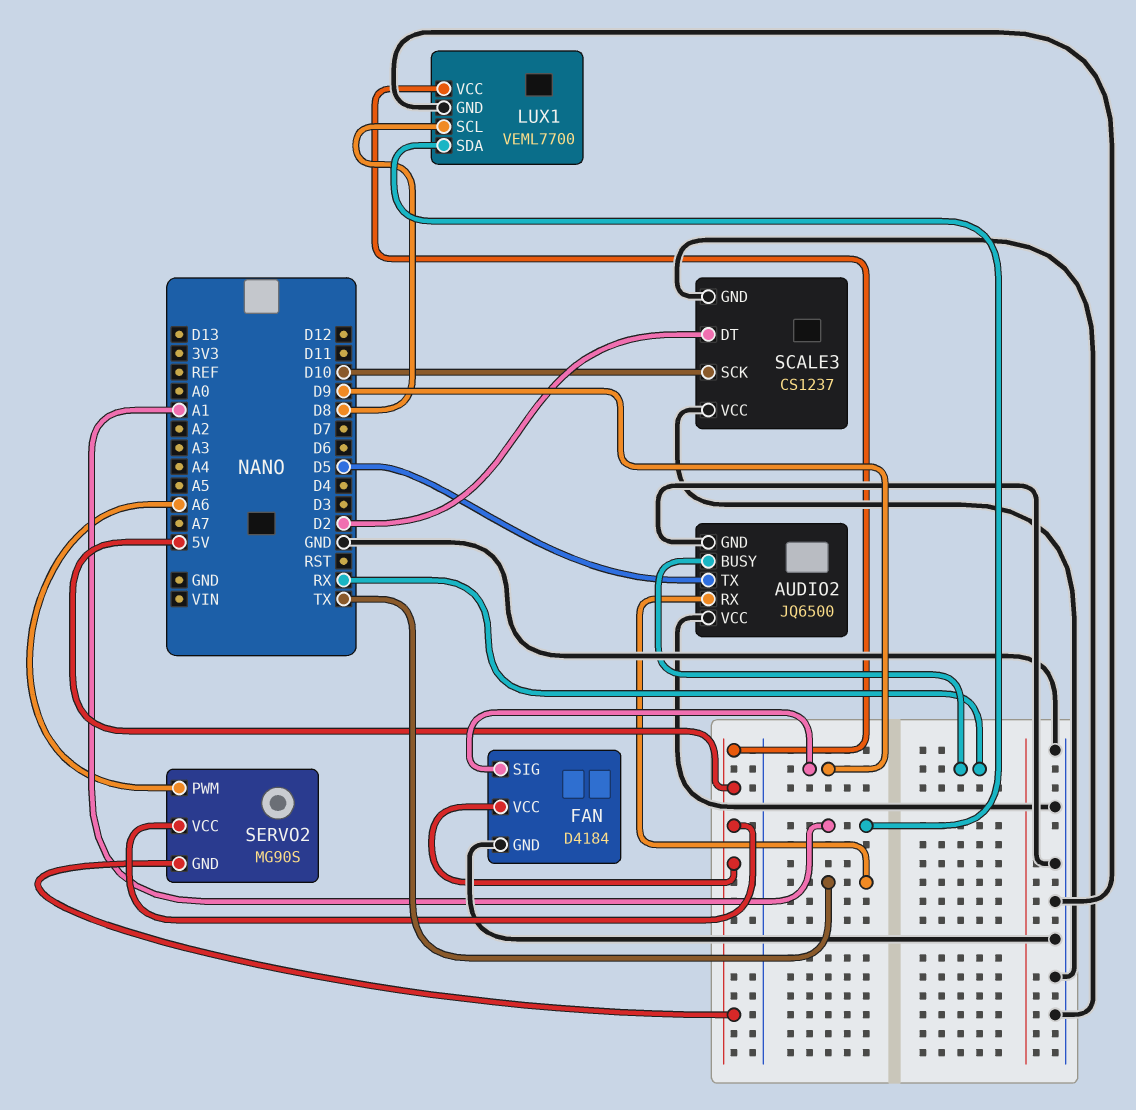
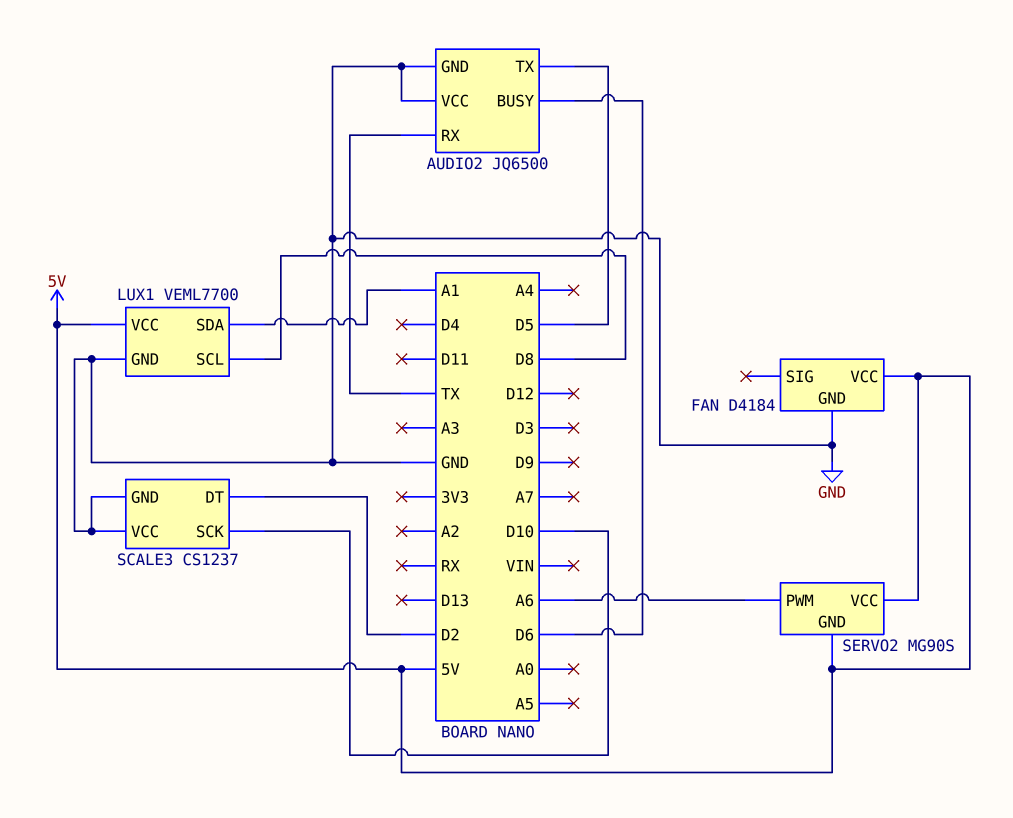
AUDIO2 pin BUSY: RX -> D6
FAN pin SIG: D9 -> none

